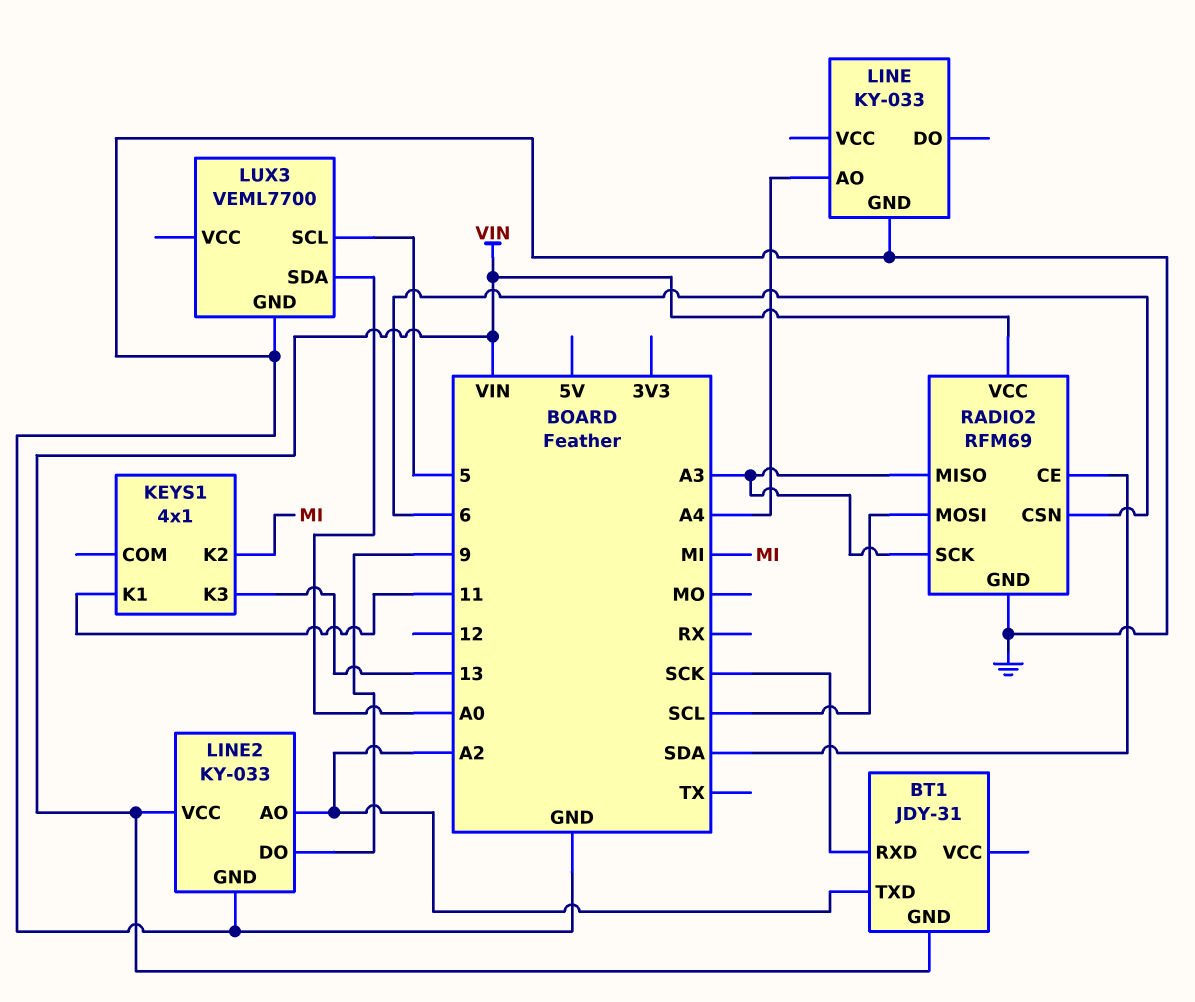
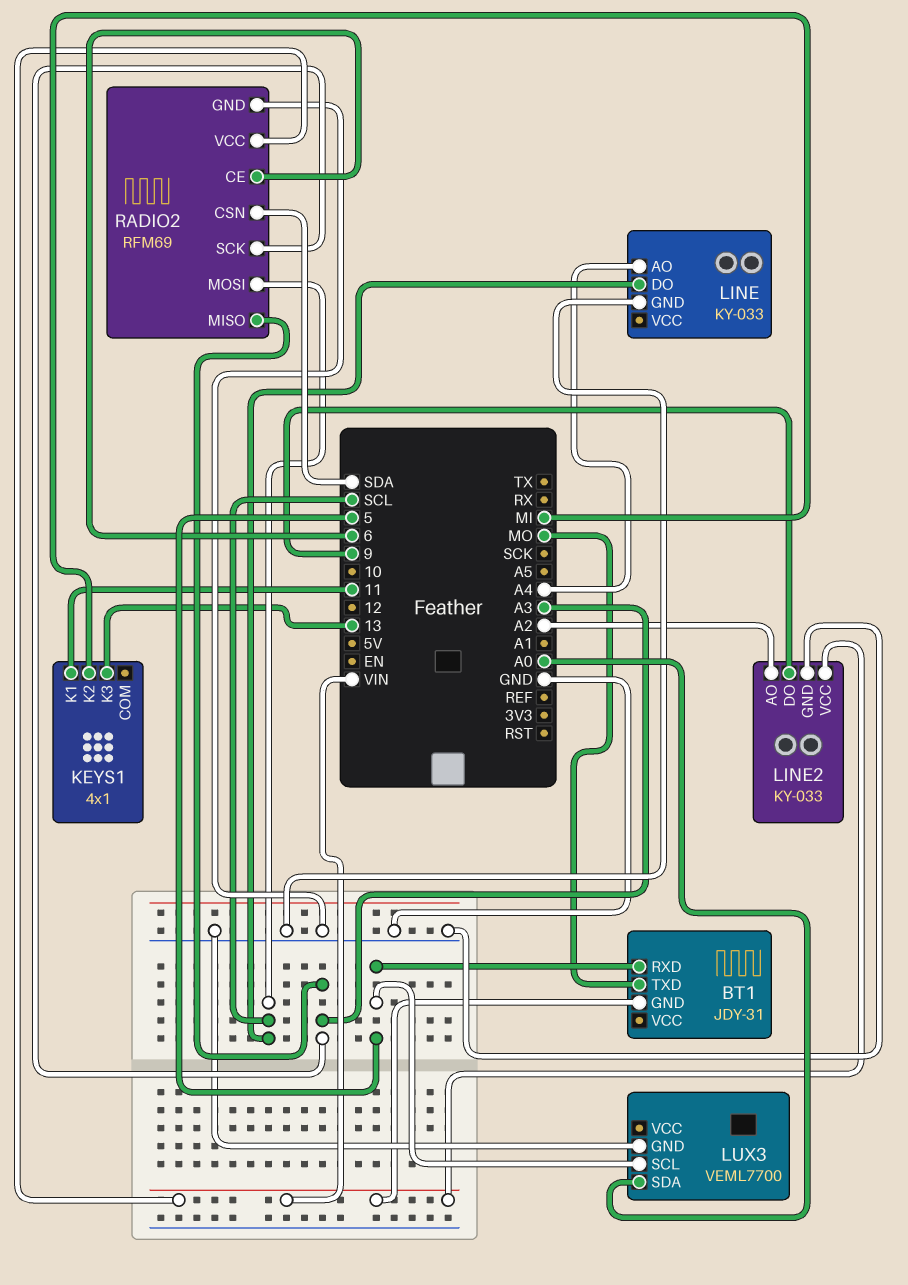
BT1 pin RXD: SCK -> 5
BT1 pin TXD: A2 -> MO
LINE pin DO: none -> SCL
RADIO2 pin CE: SDA -> 6
RADIO2 pin CSN: 6 -> SDA

